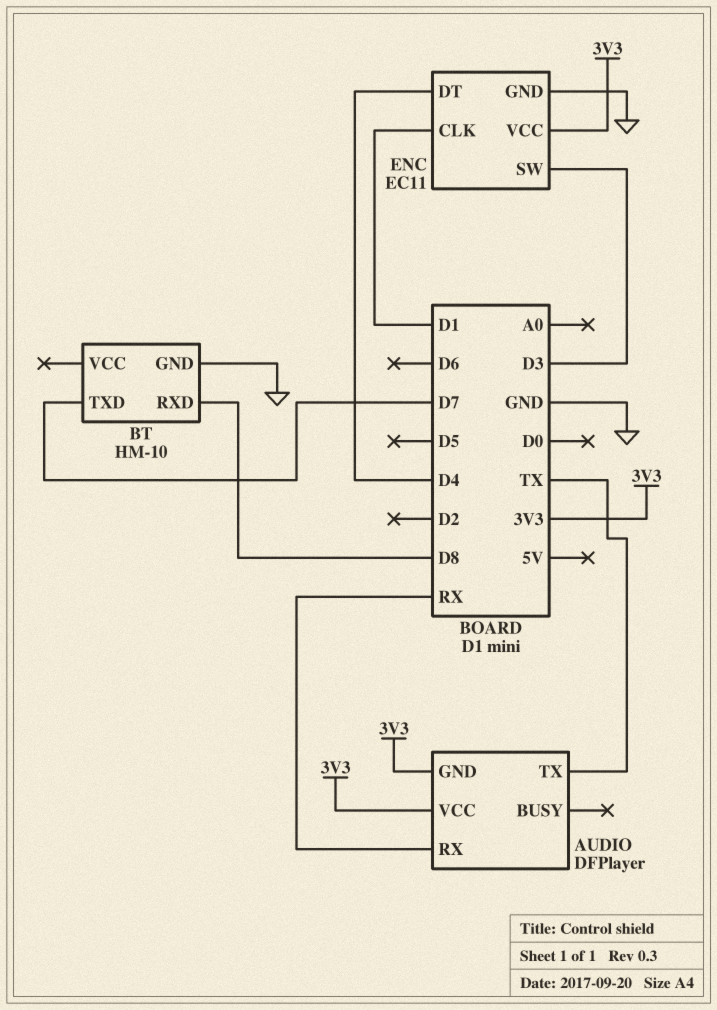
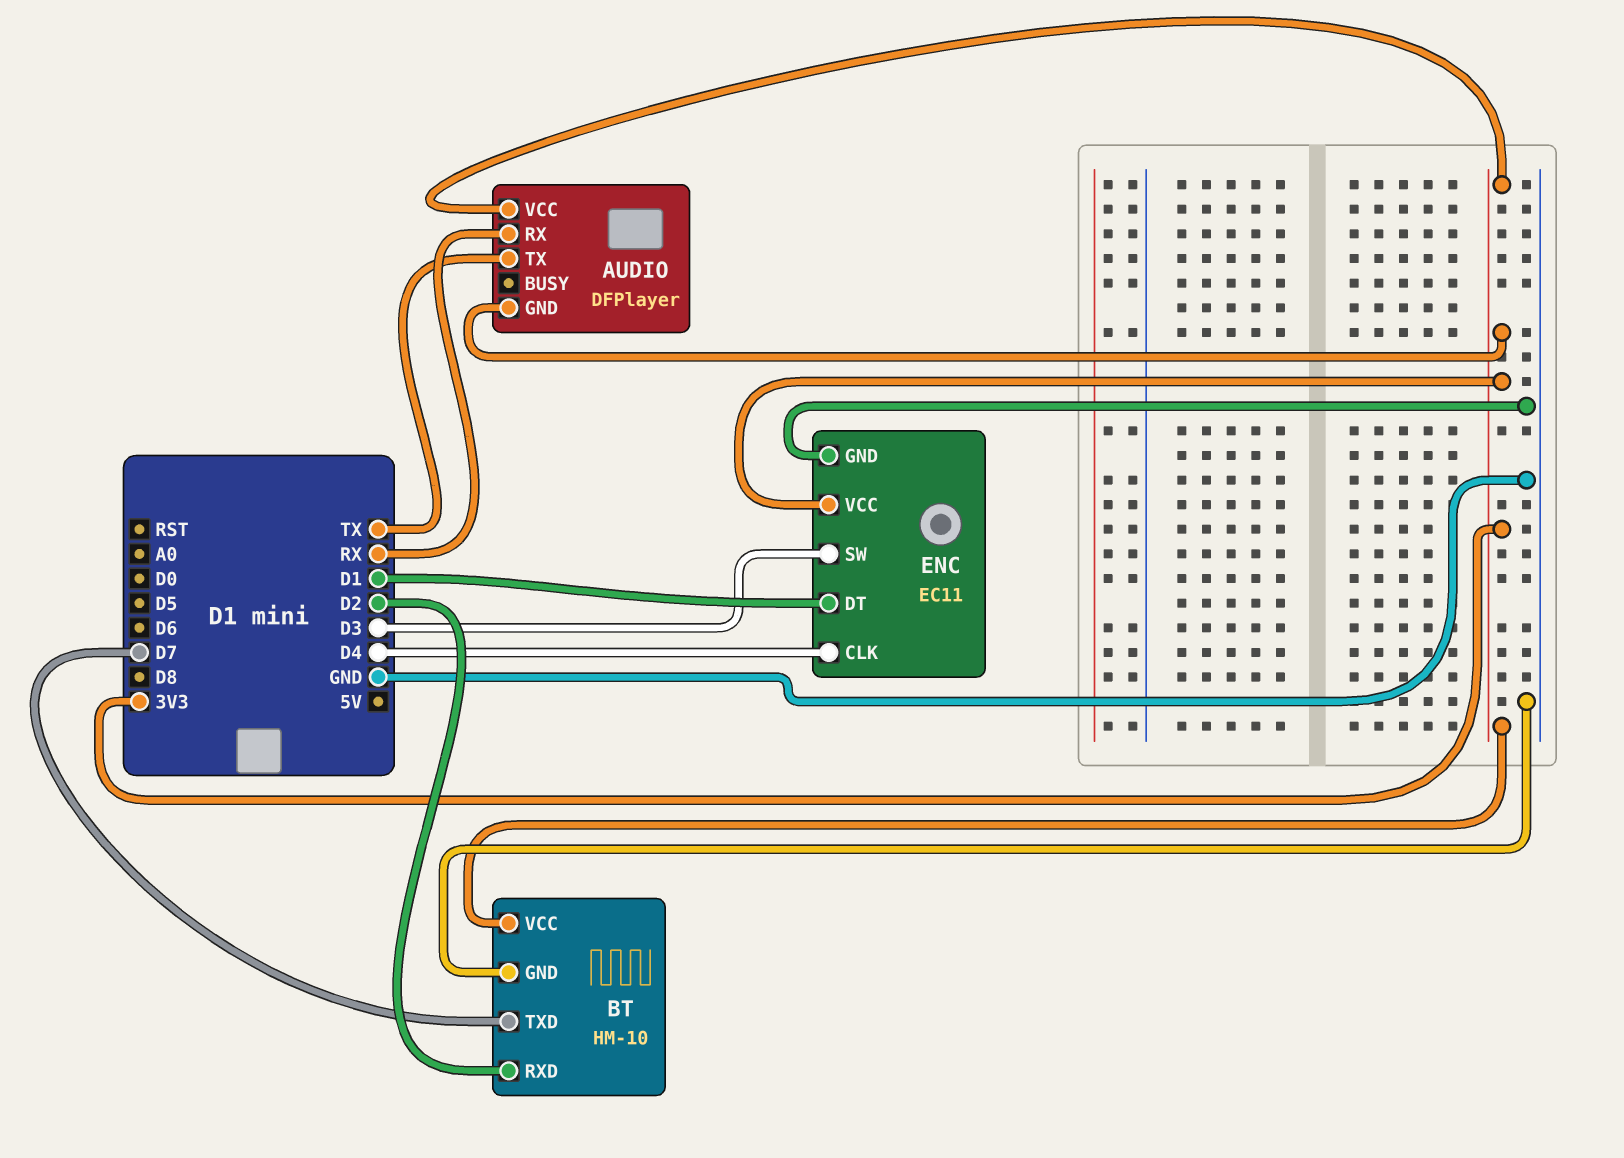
BT pin RXD: D8 -> D2
BT pin VCC: none -> 3V3
ENC pin CLK: D1 -> D4
ENC pin DT: D4 -> D1

